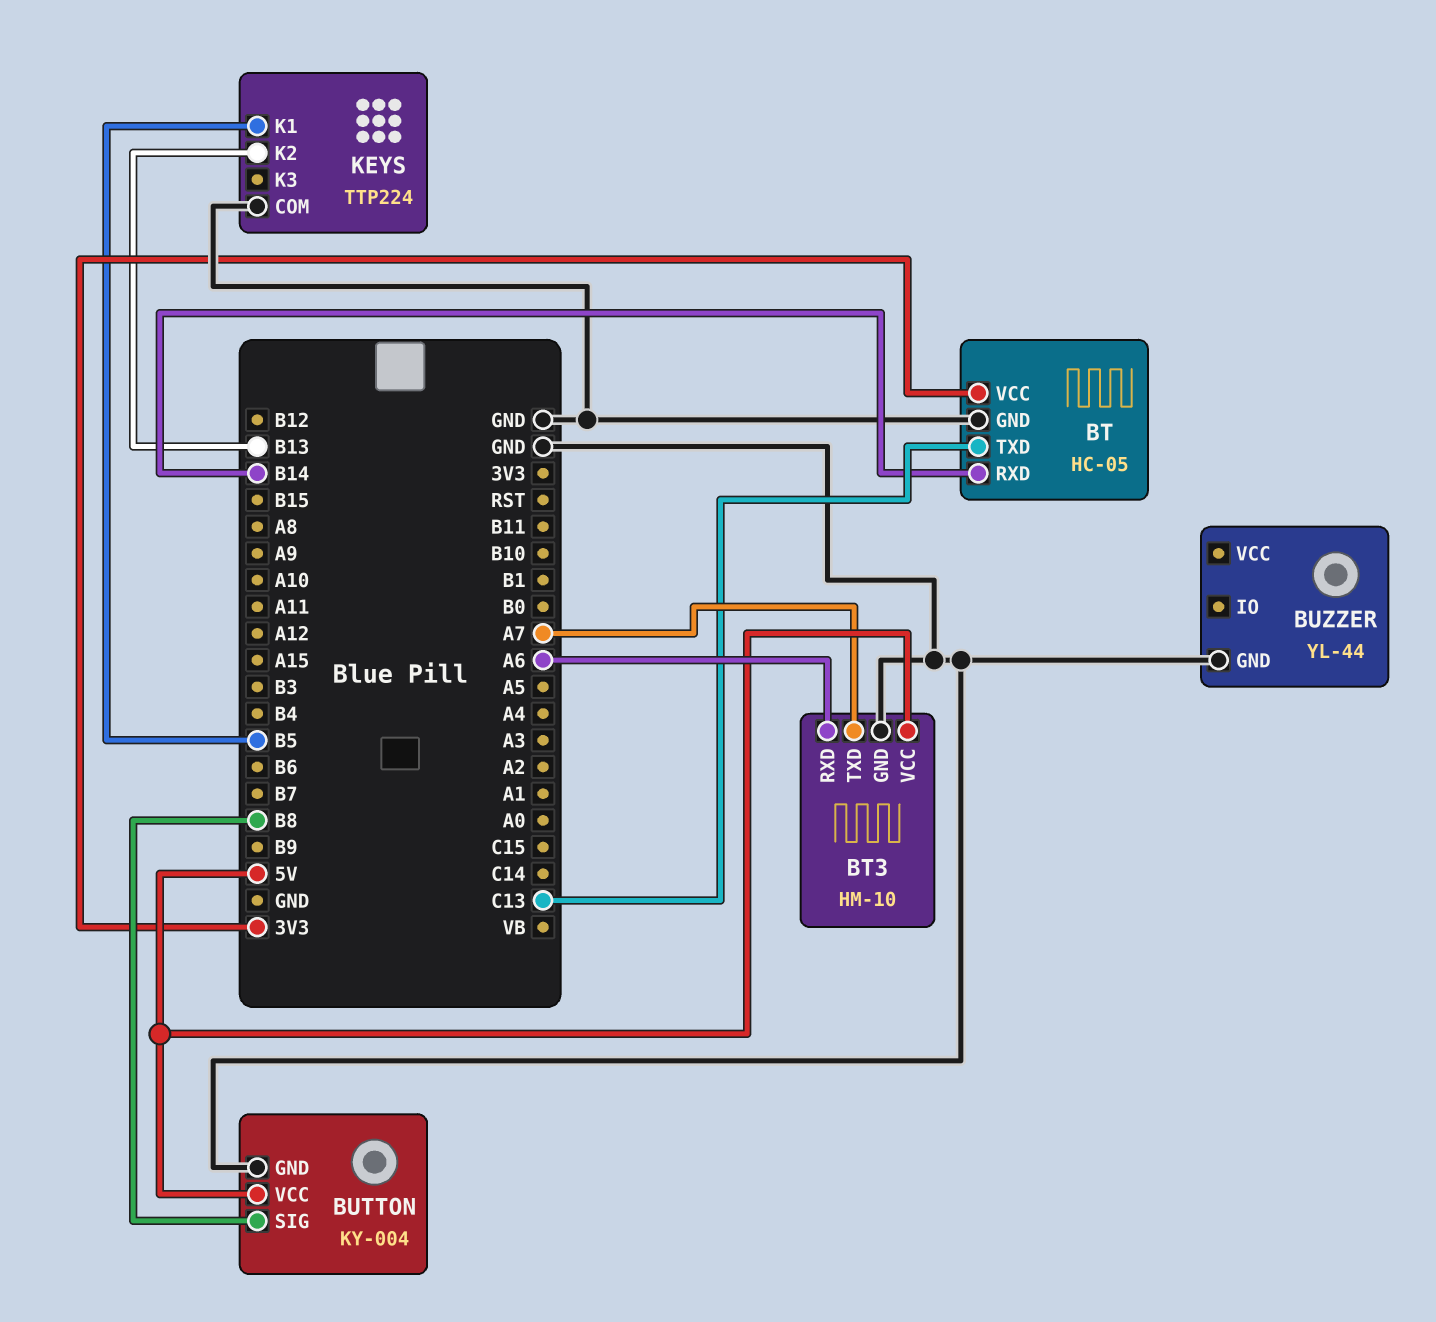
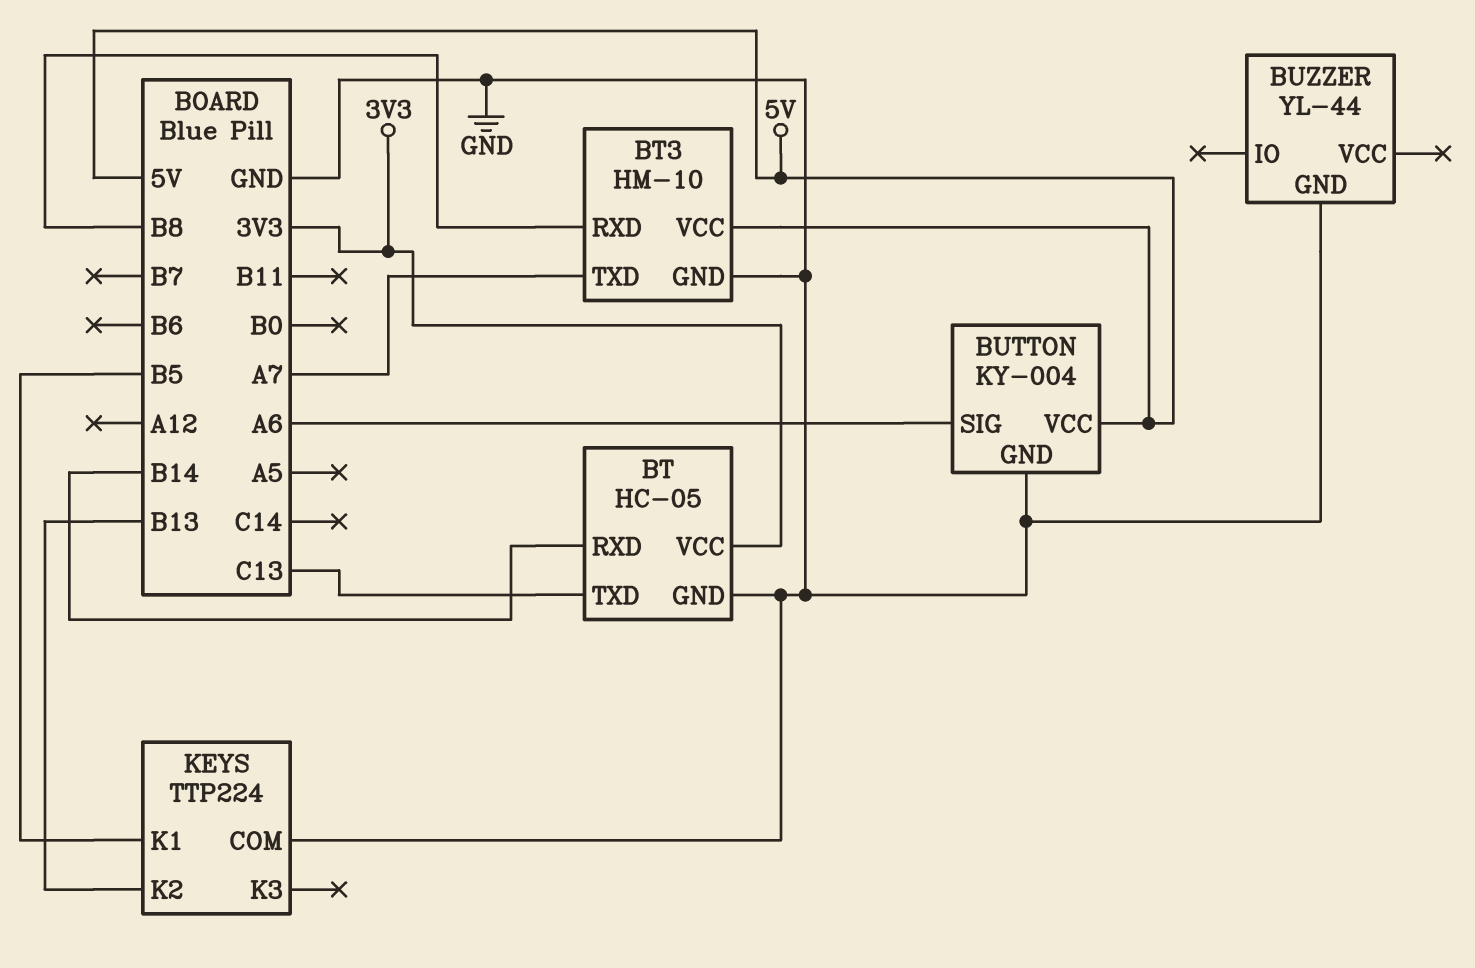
BT3 pin RXD: A6 -> B8
BUTTON pin SIG: B8 -> A6

